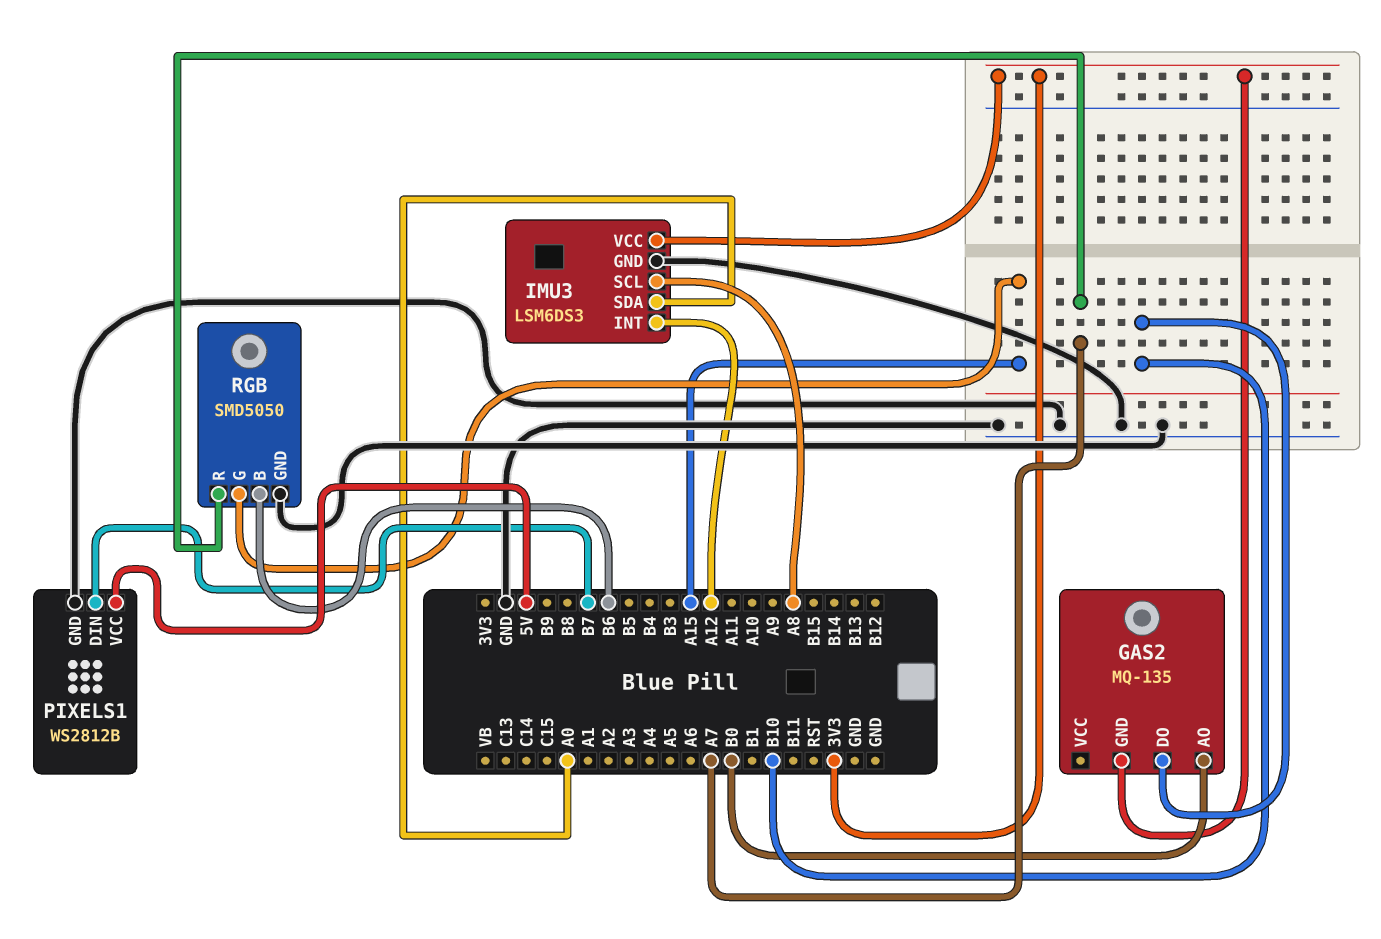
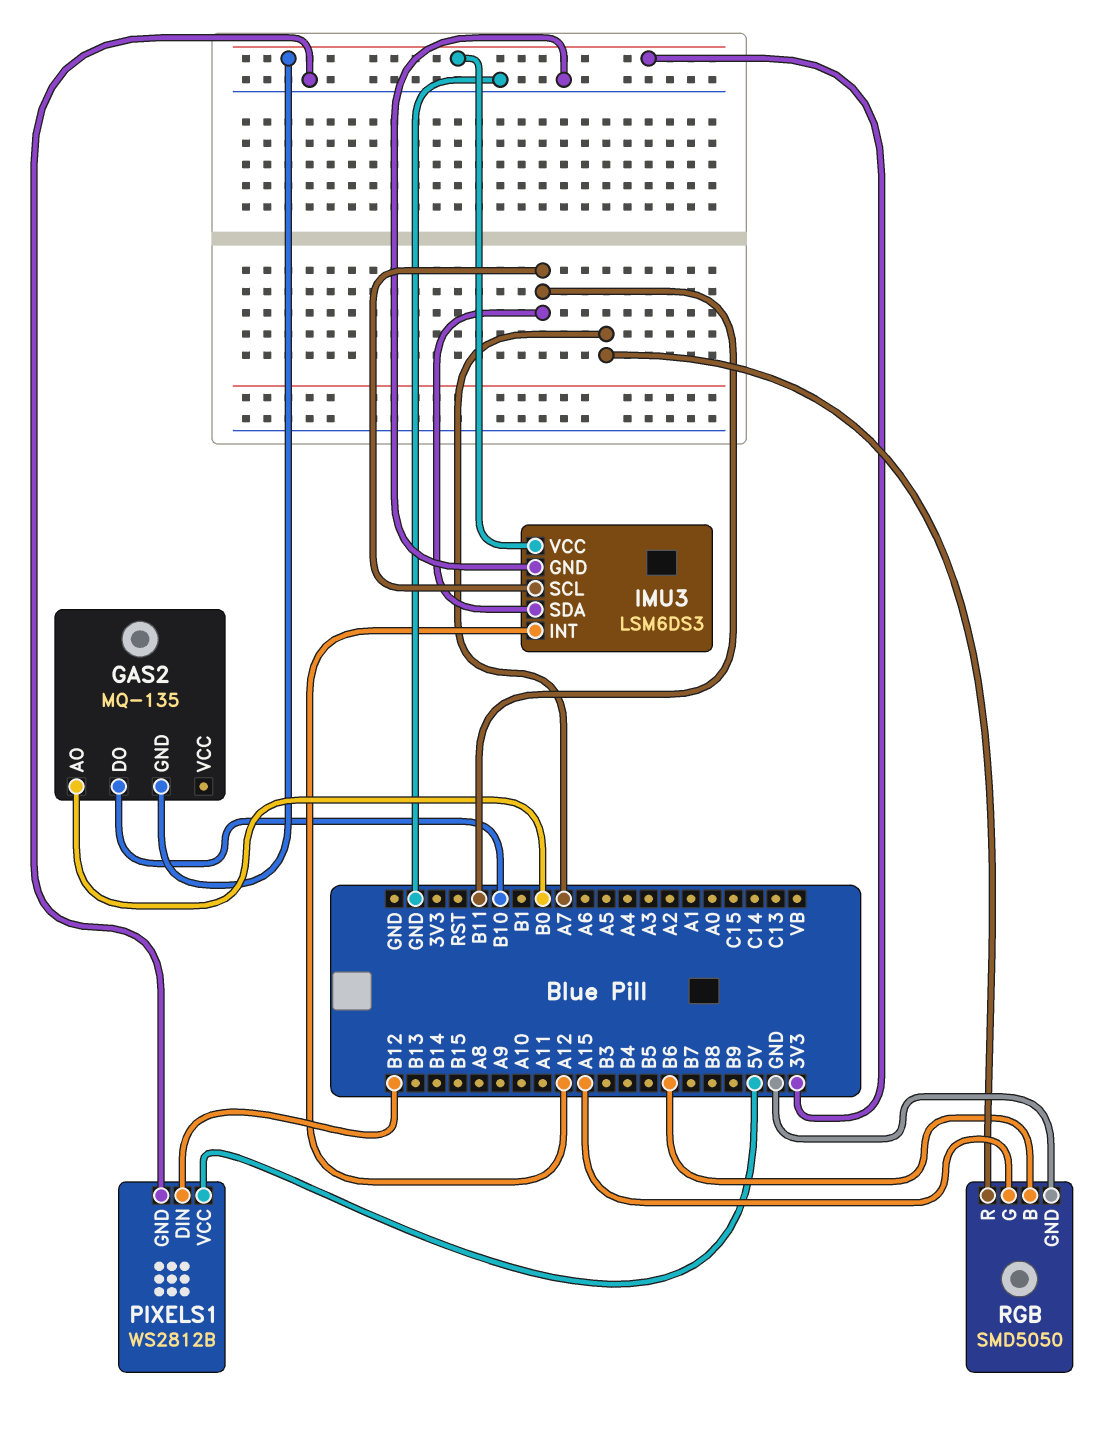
IMU3 pin SCL: A8 -> B11
IMU3 pin SDA: A0 -> B11
PIXELS1 pin DIN: B7 -> B12

